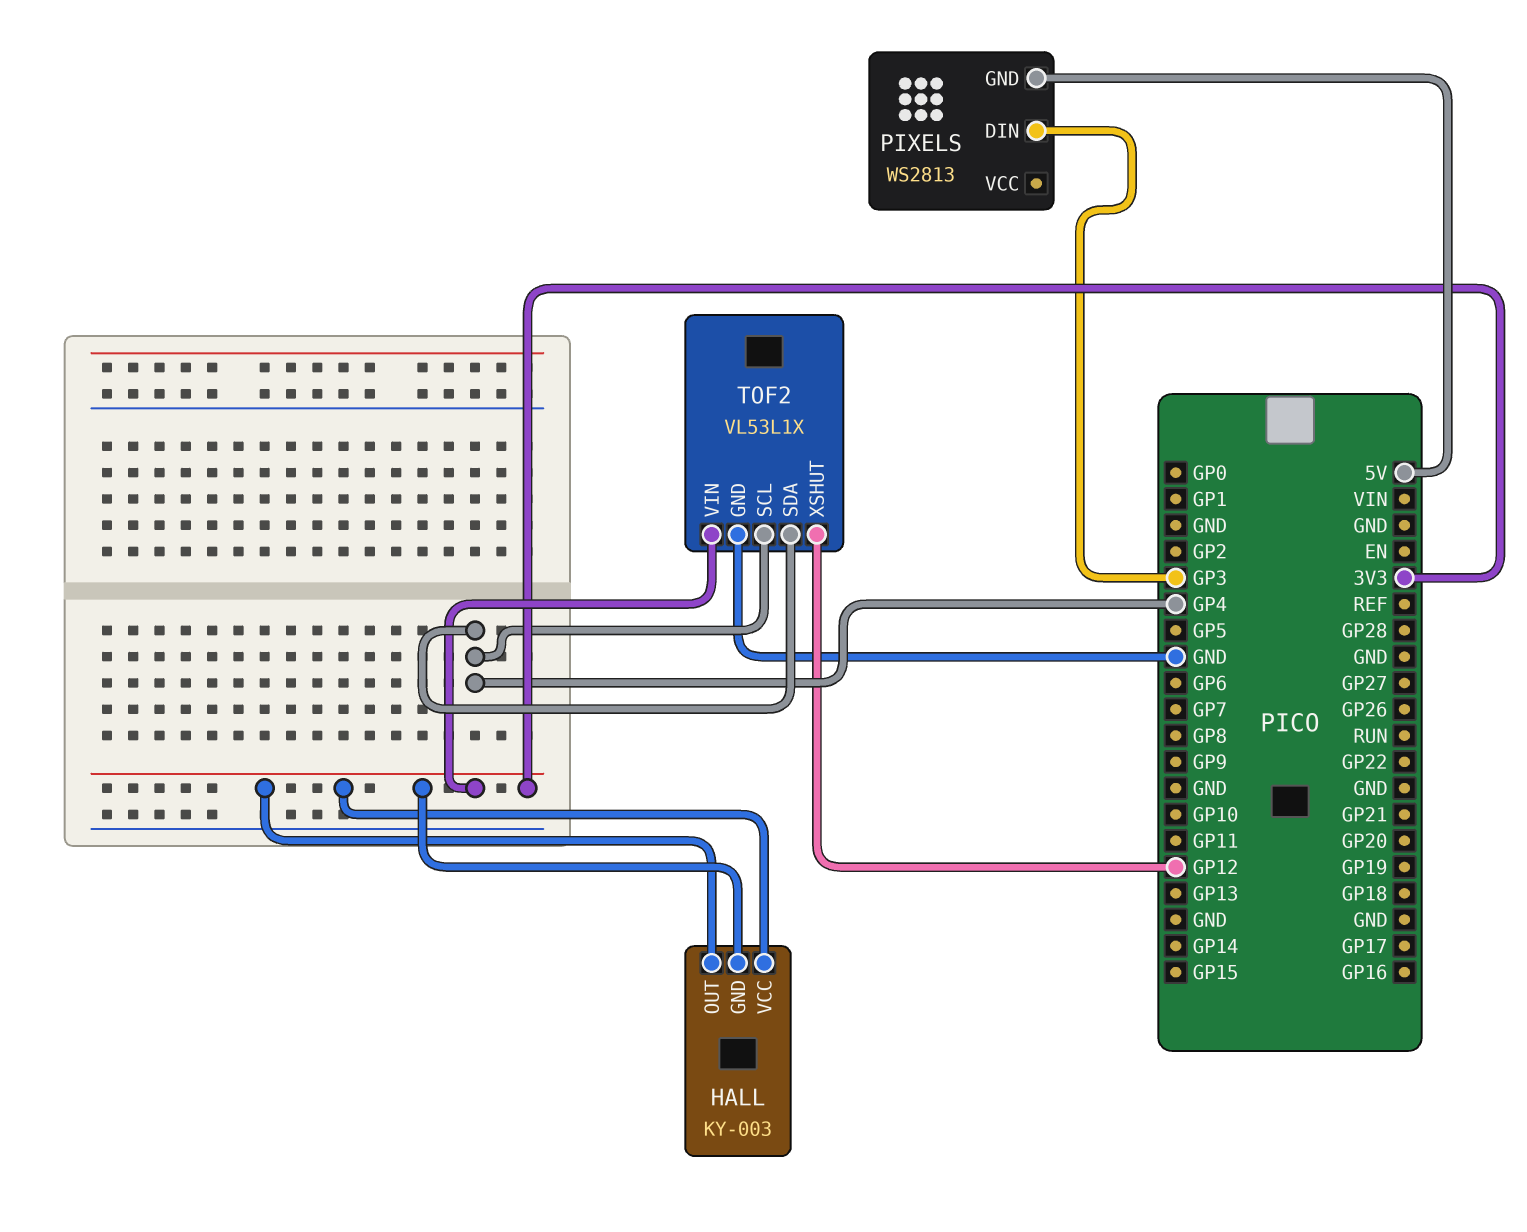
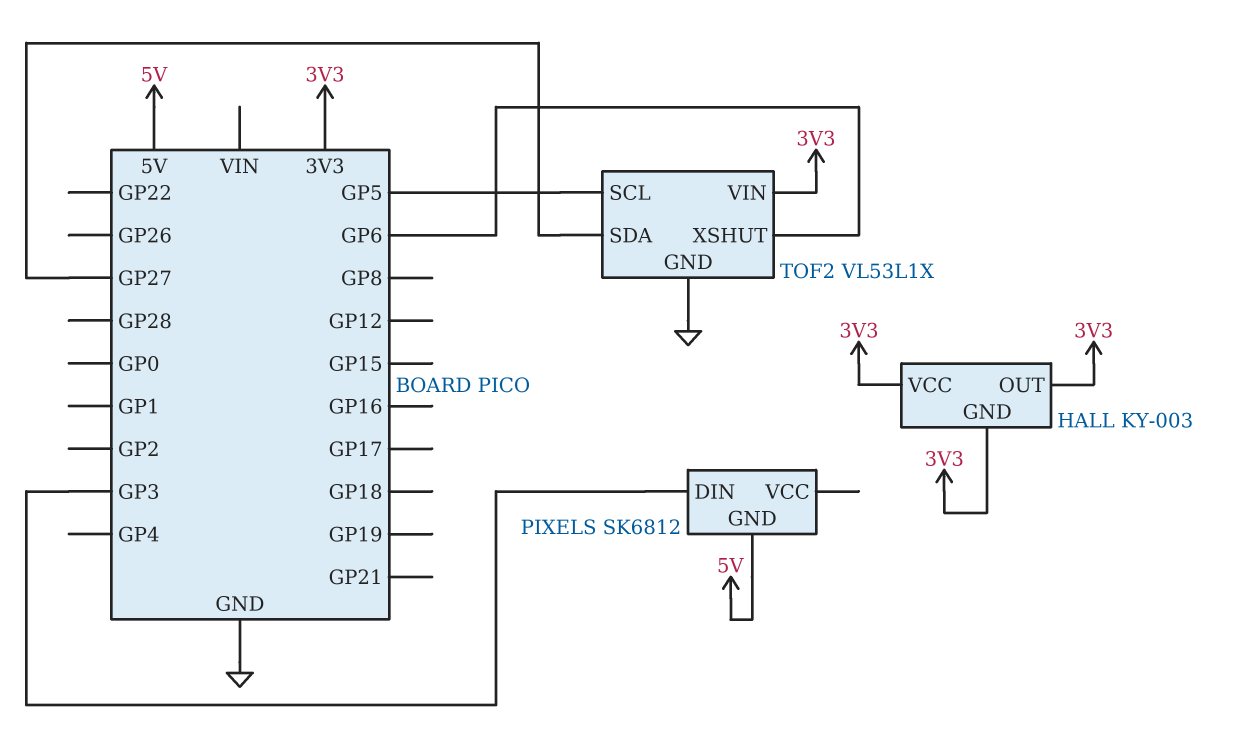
PIXELS: WS2813 -> SK6812
TOF2 pin SCL: GP4 -> GP5
TOF2 pin SDA: GP4 -> GP27
TOF2 pin XSHUT: GP12 -> GP6

